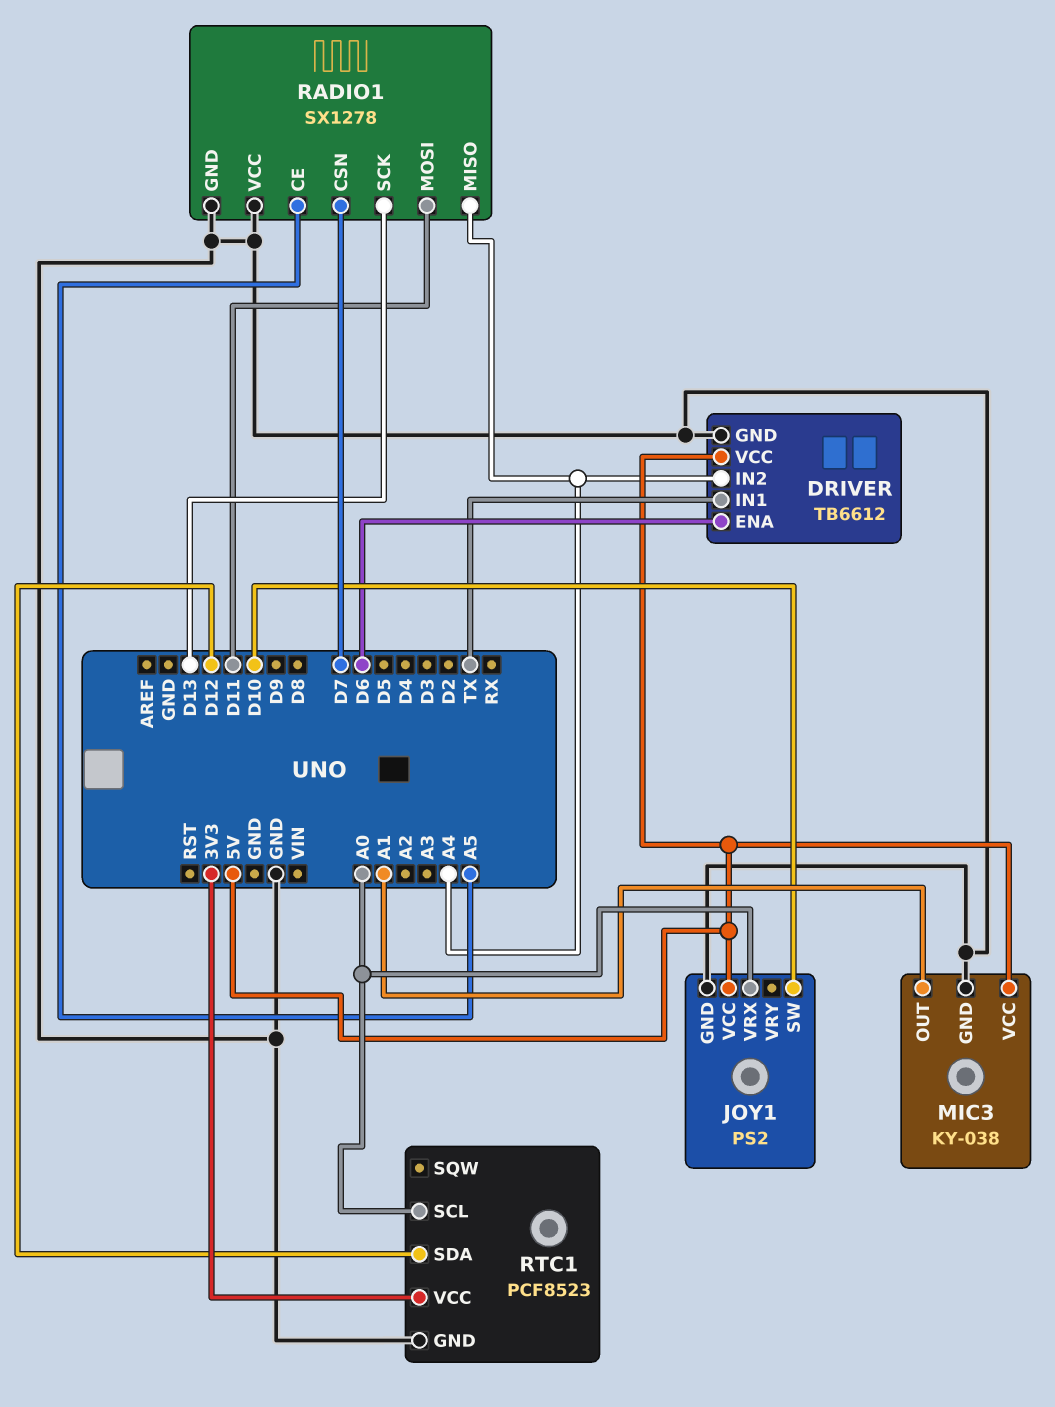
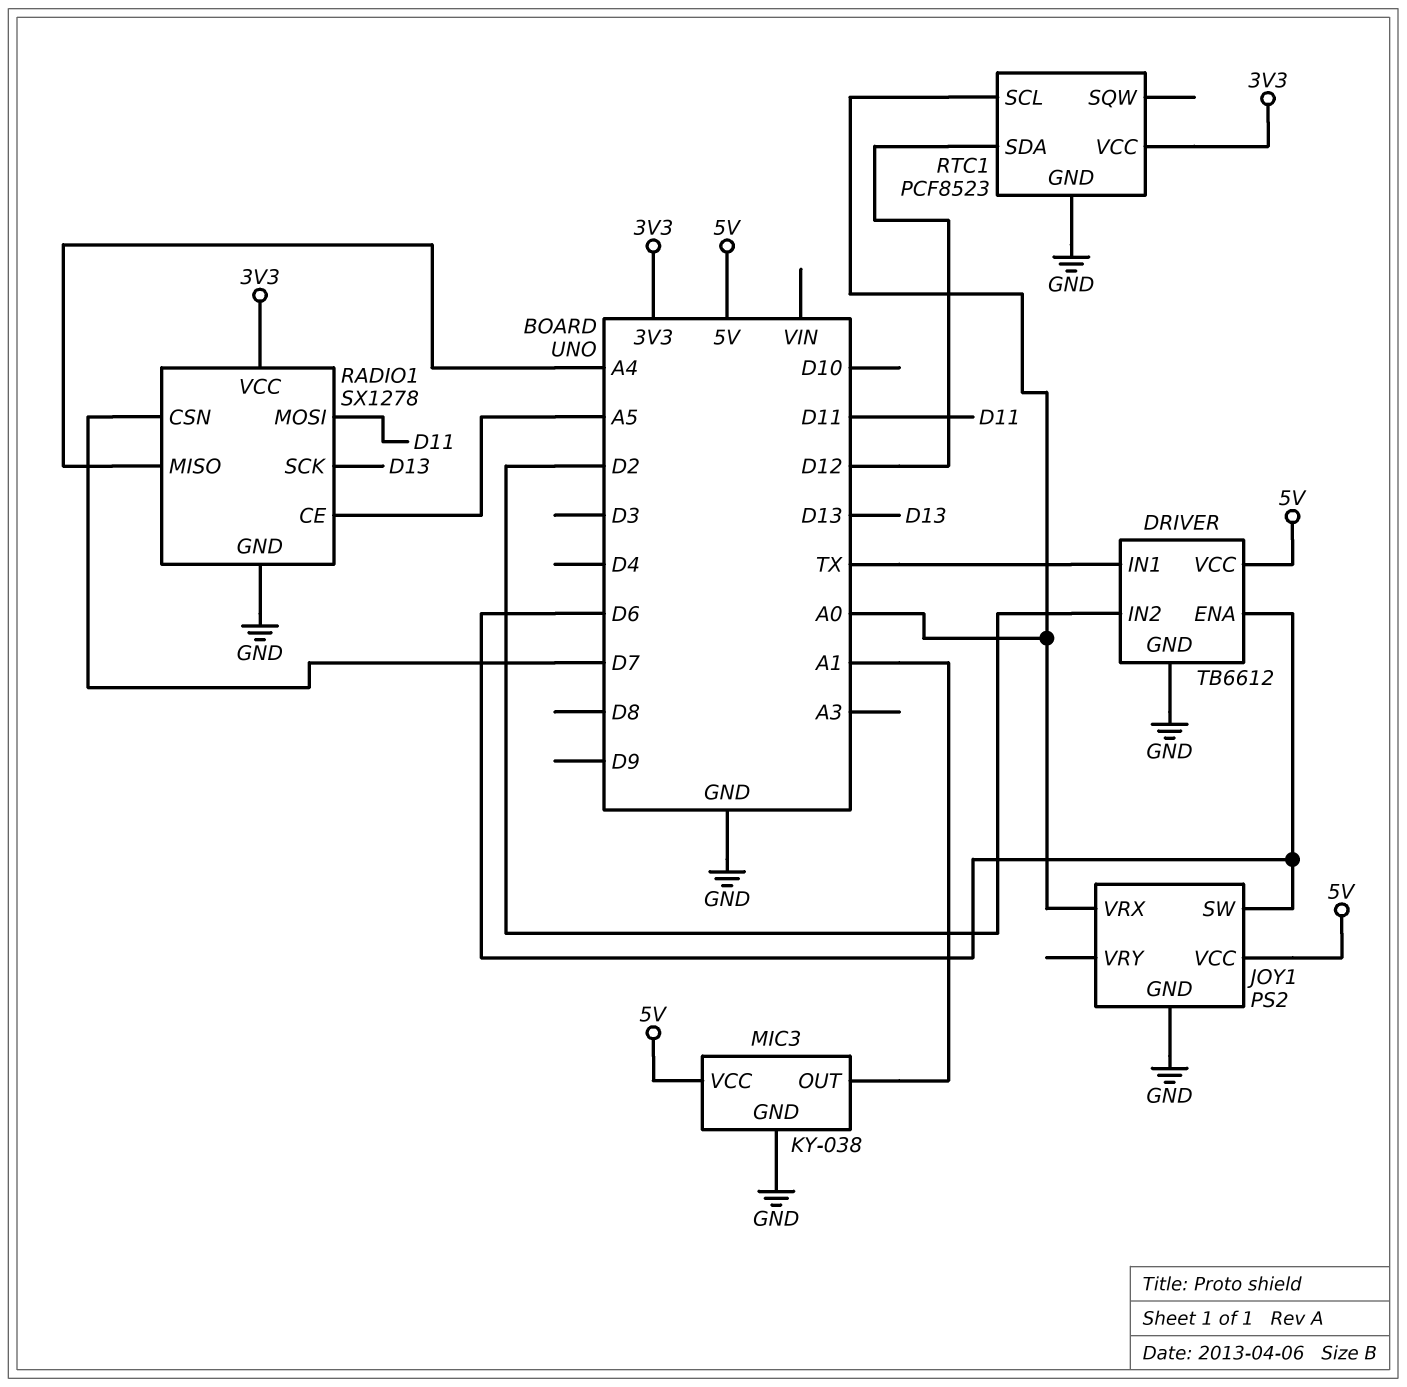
DRIVER pin IN2: A4 -> D2
JOY1 pin SW: D10 -> D6
RADIO1 pin VCC: GND -> 3V3

